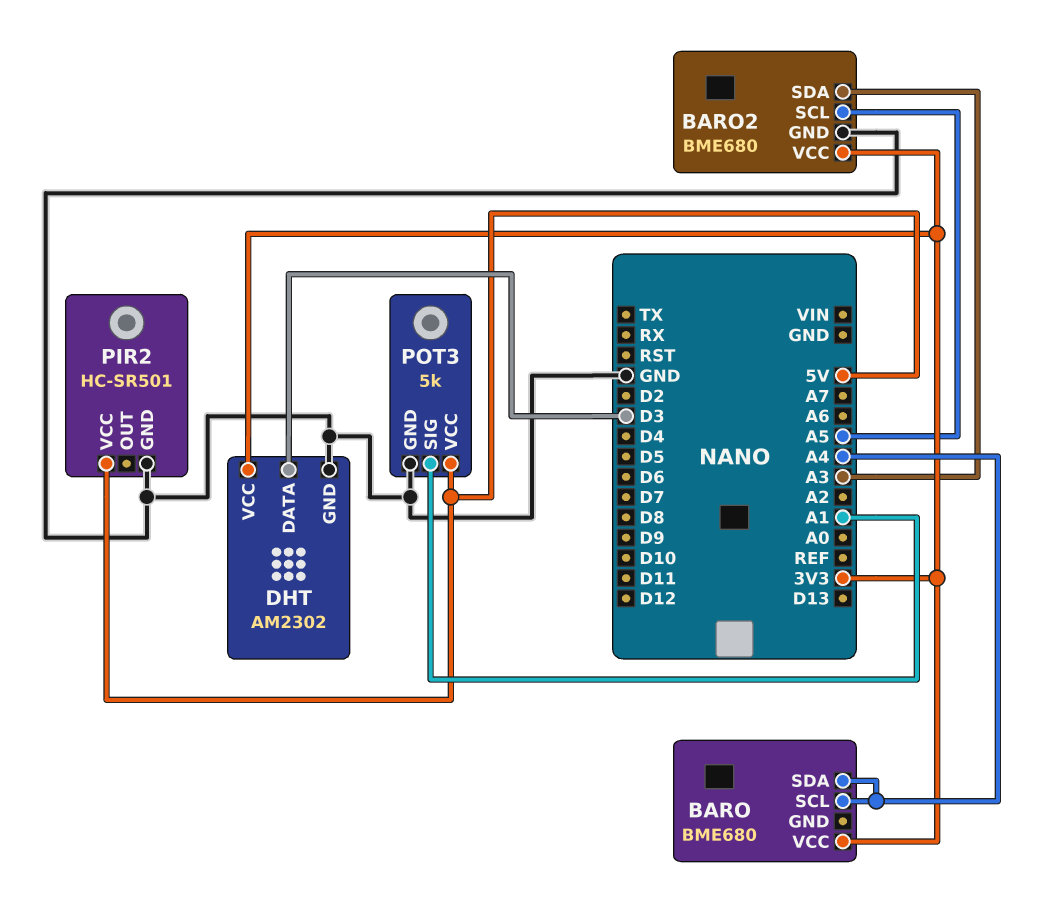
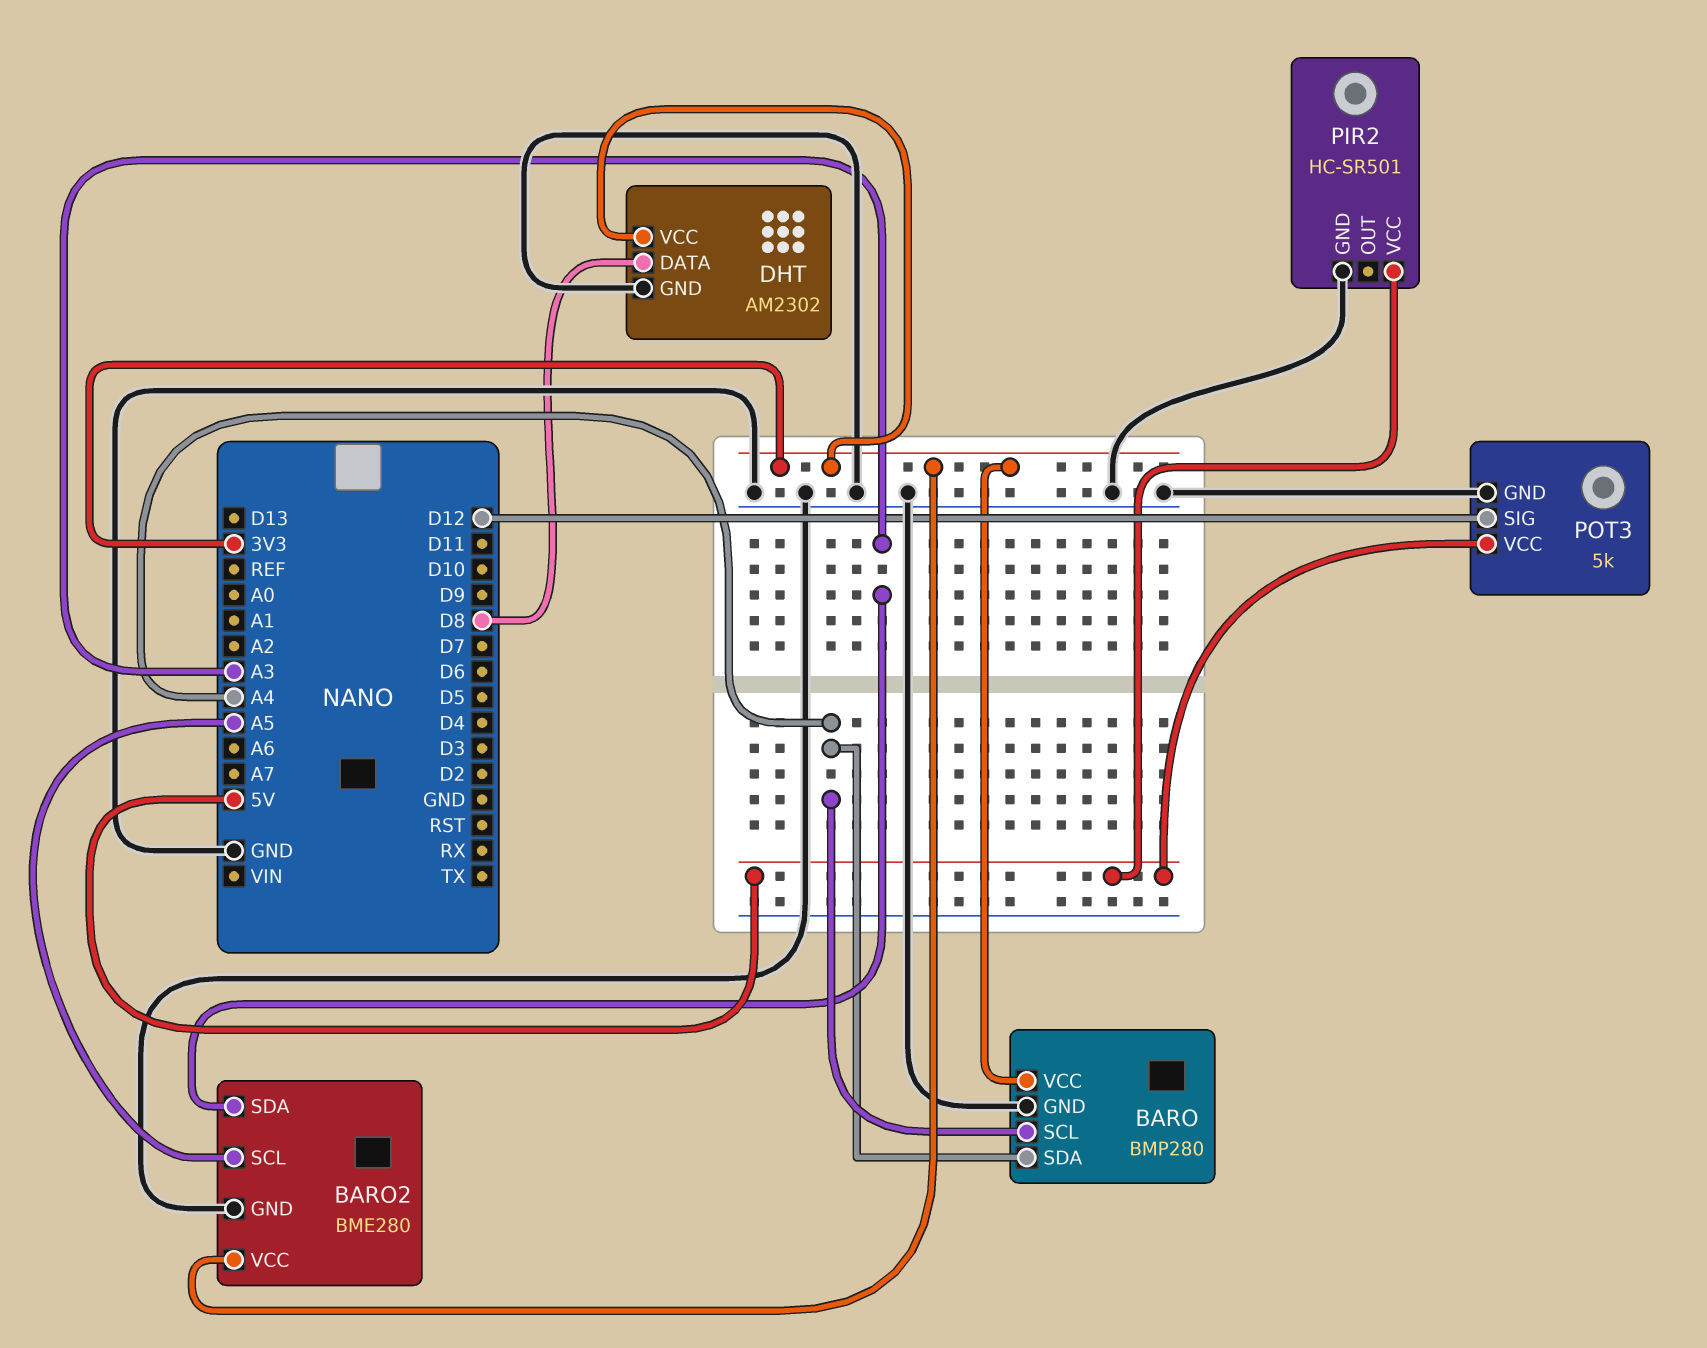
BARO: BME680 -> BMP280
BARO pin GND: none -> GND
BARO2: BME680 -> BME280
DHT pin DATA: D3 -> D8
POT3 pin SIG: A1 -> D12

